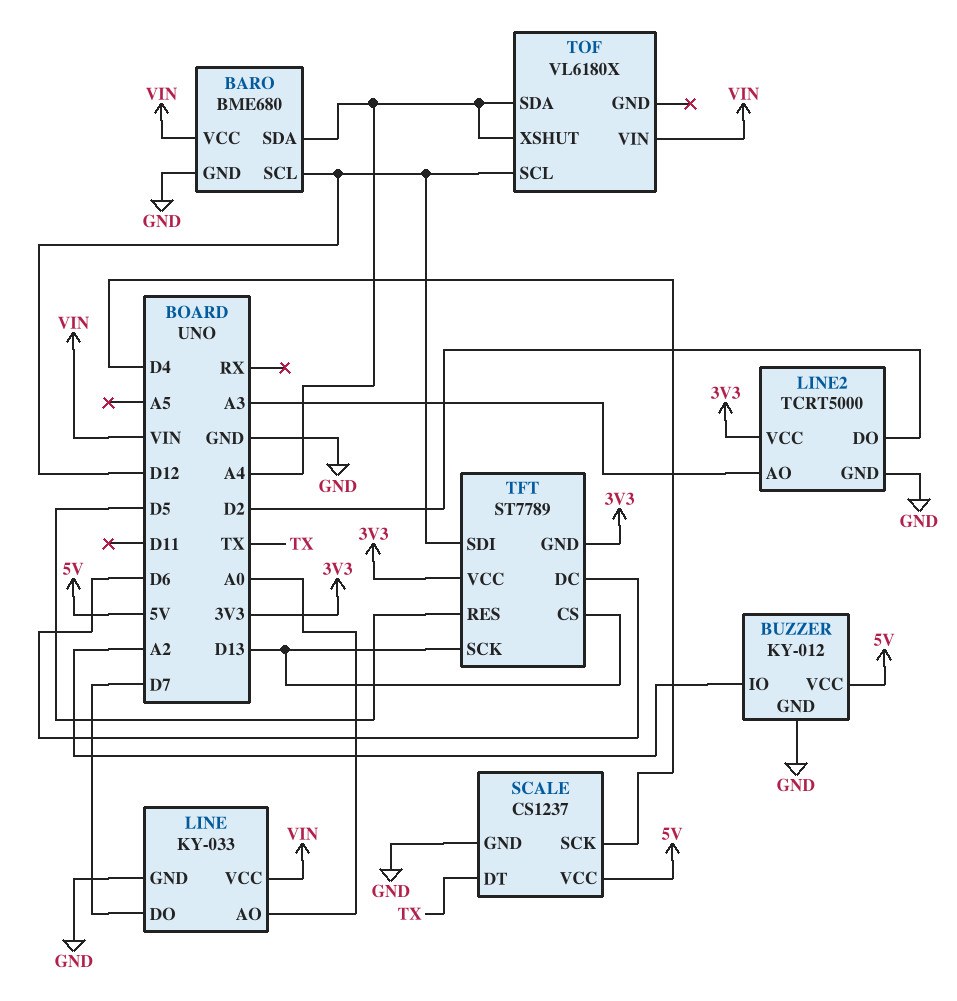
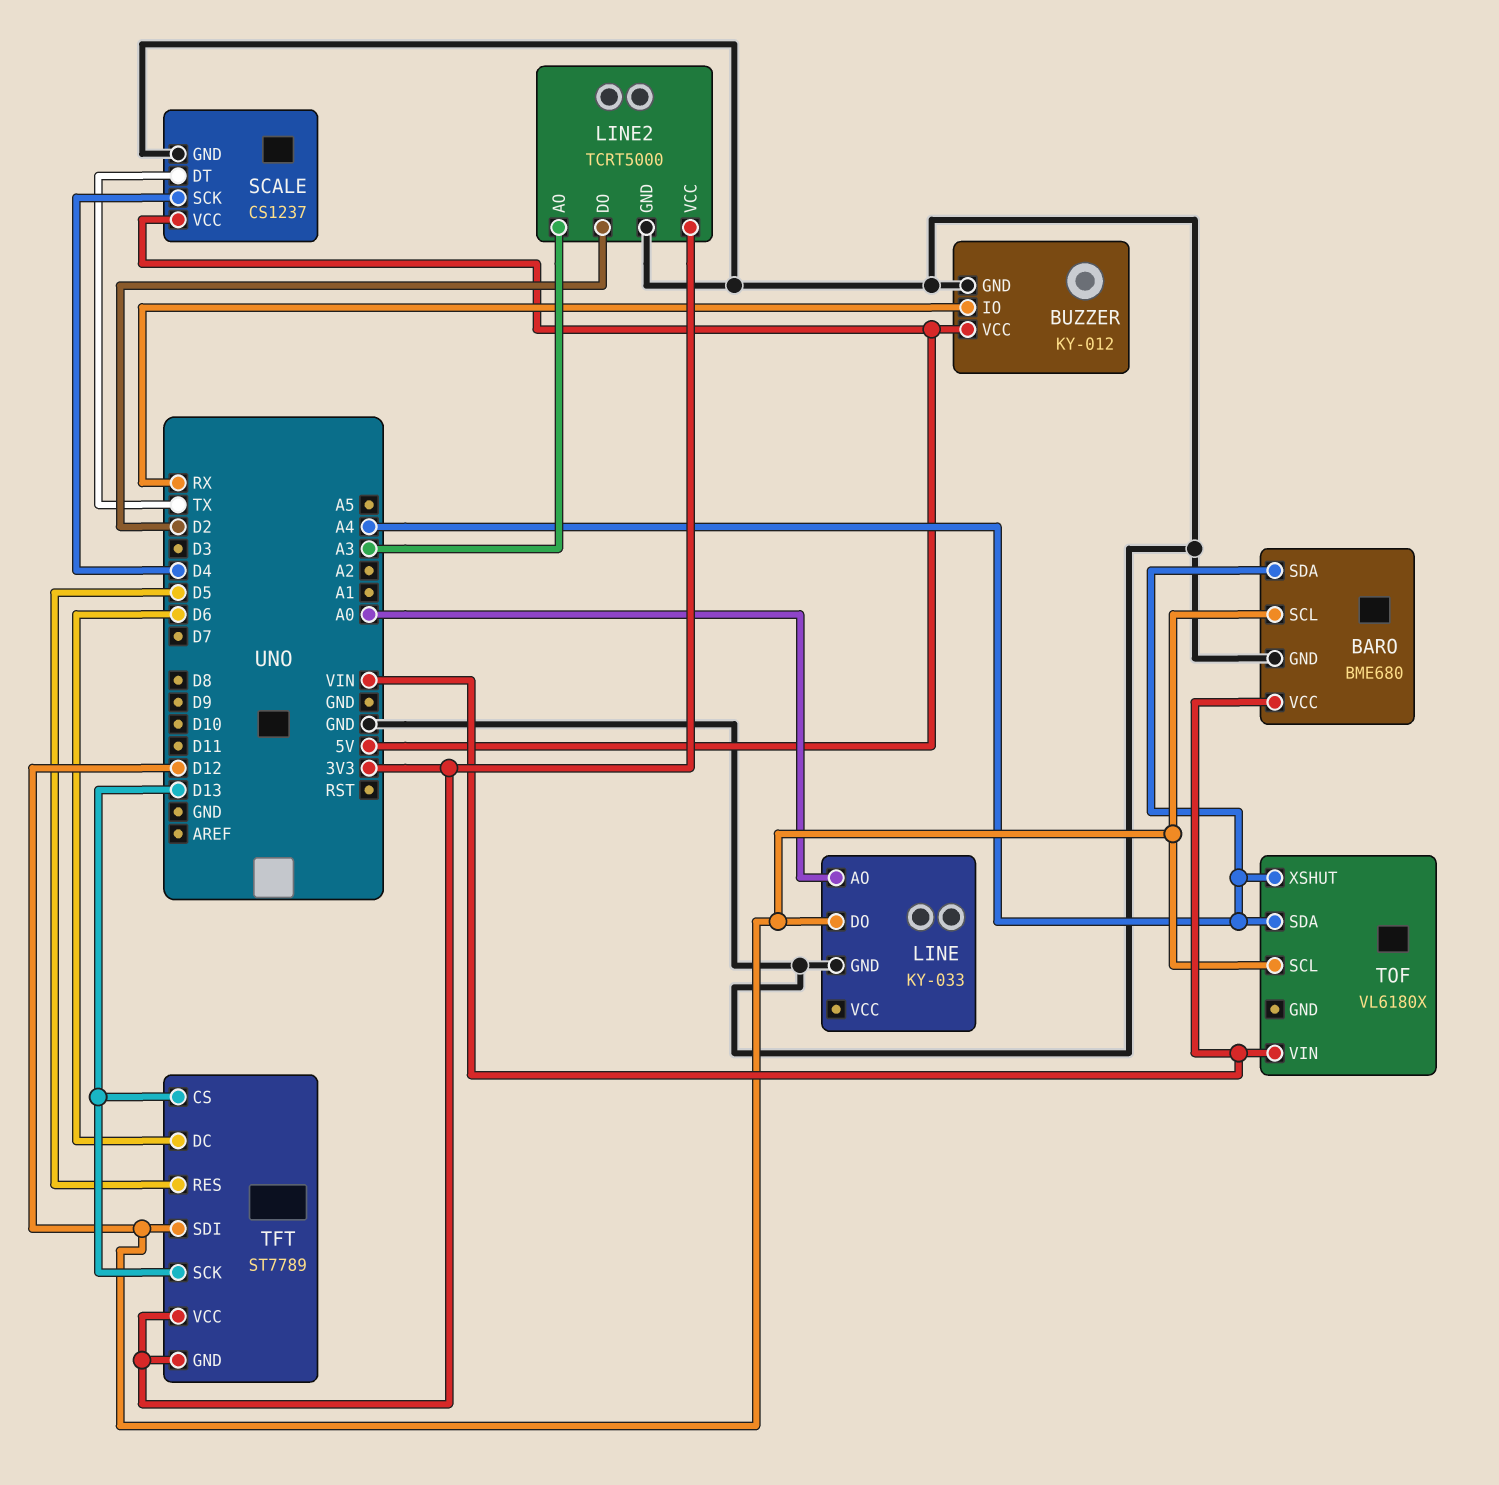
BUZZER pin IO: A2 -> RX
LINE pin DO: D7 -> D12
LINE pin VCC: VIN -> none

